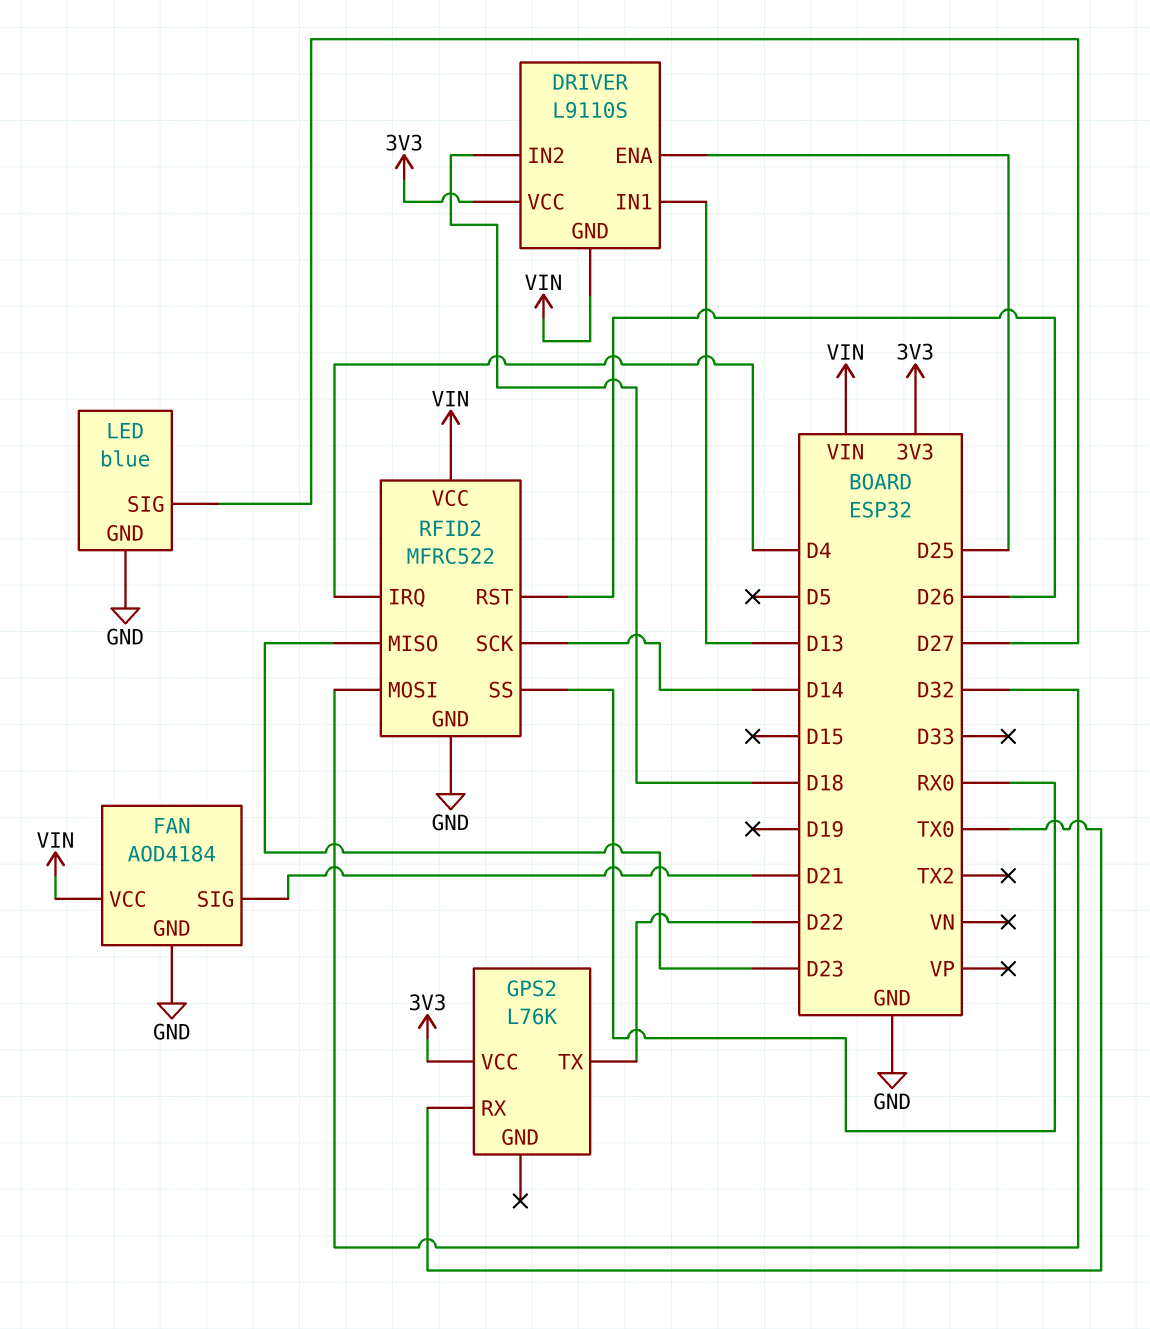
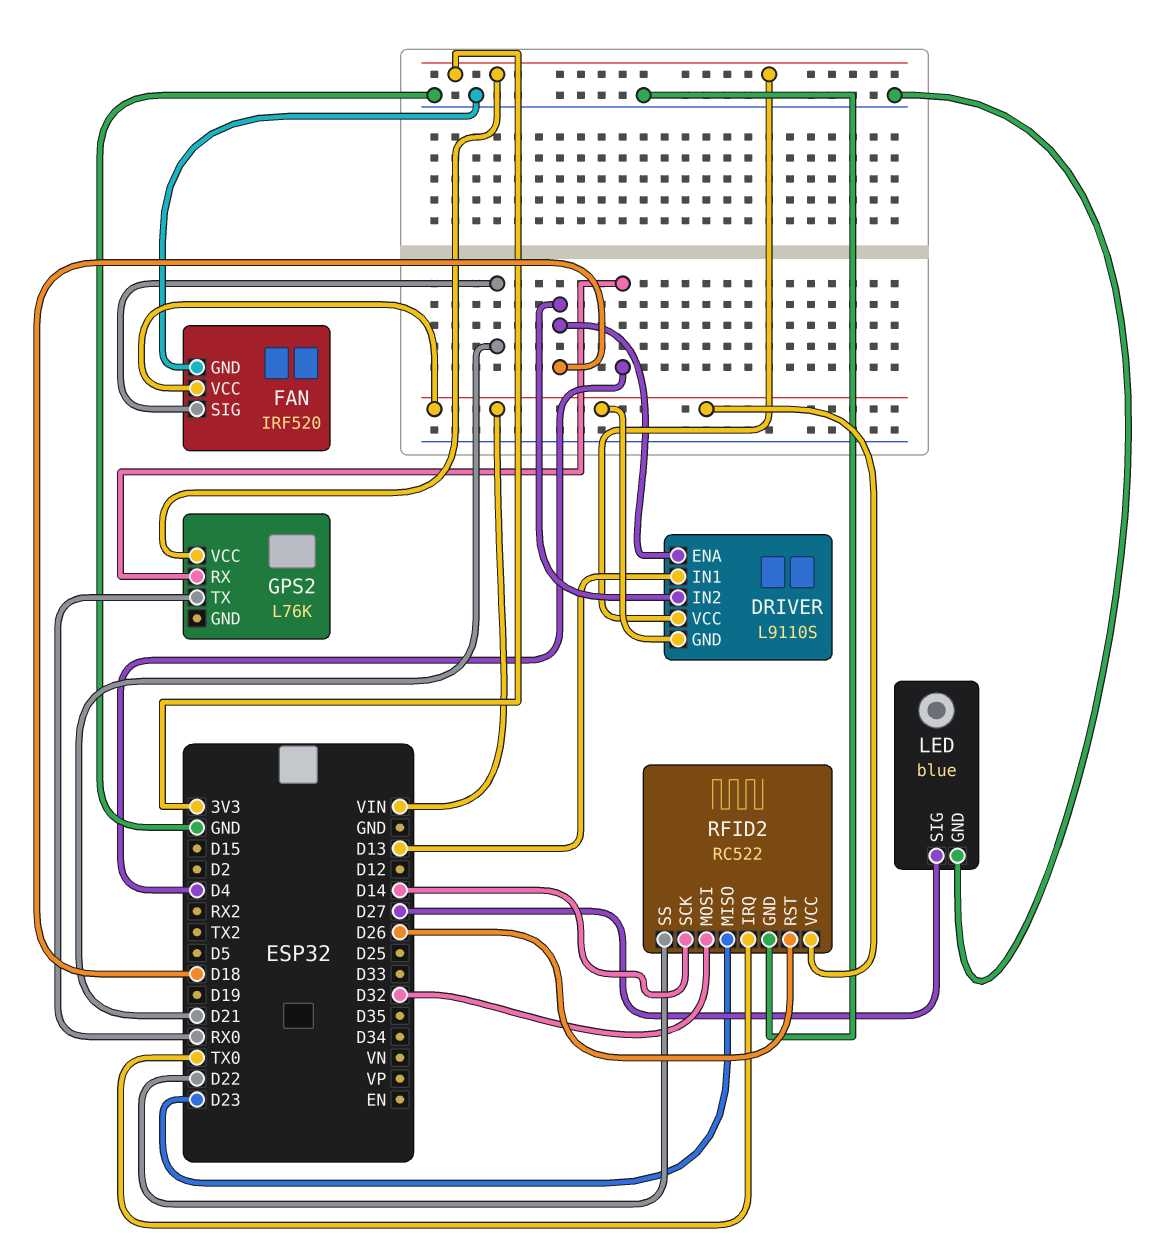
DRIVER pin ENA: D25 -> D18
FAN: AOD4184 -> IRF520
GPS2 pin RX: TX0 -> D4
GPS2 pin TX: D22 -> RX0
RFID2: MFRC522 -> RC522
RFID2 pin IRQ: D4 -> TX0
RFID2 pin SS: RX0 -> D22

